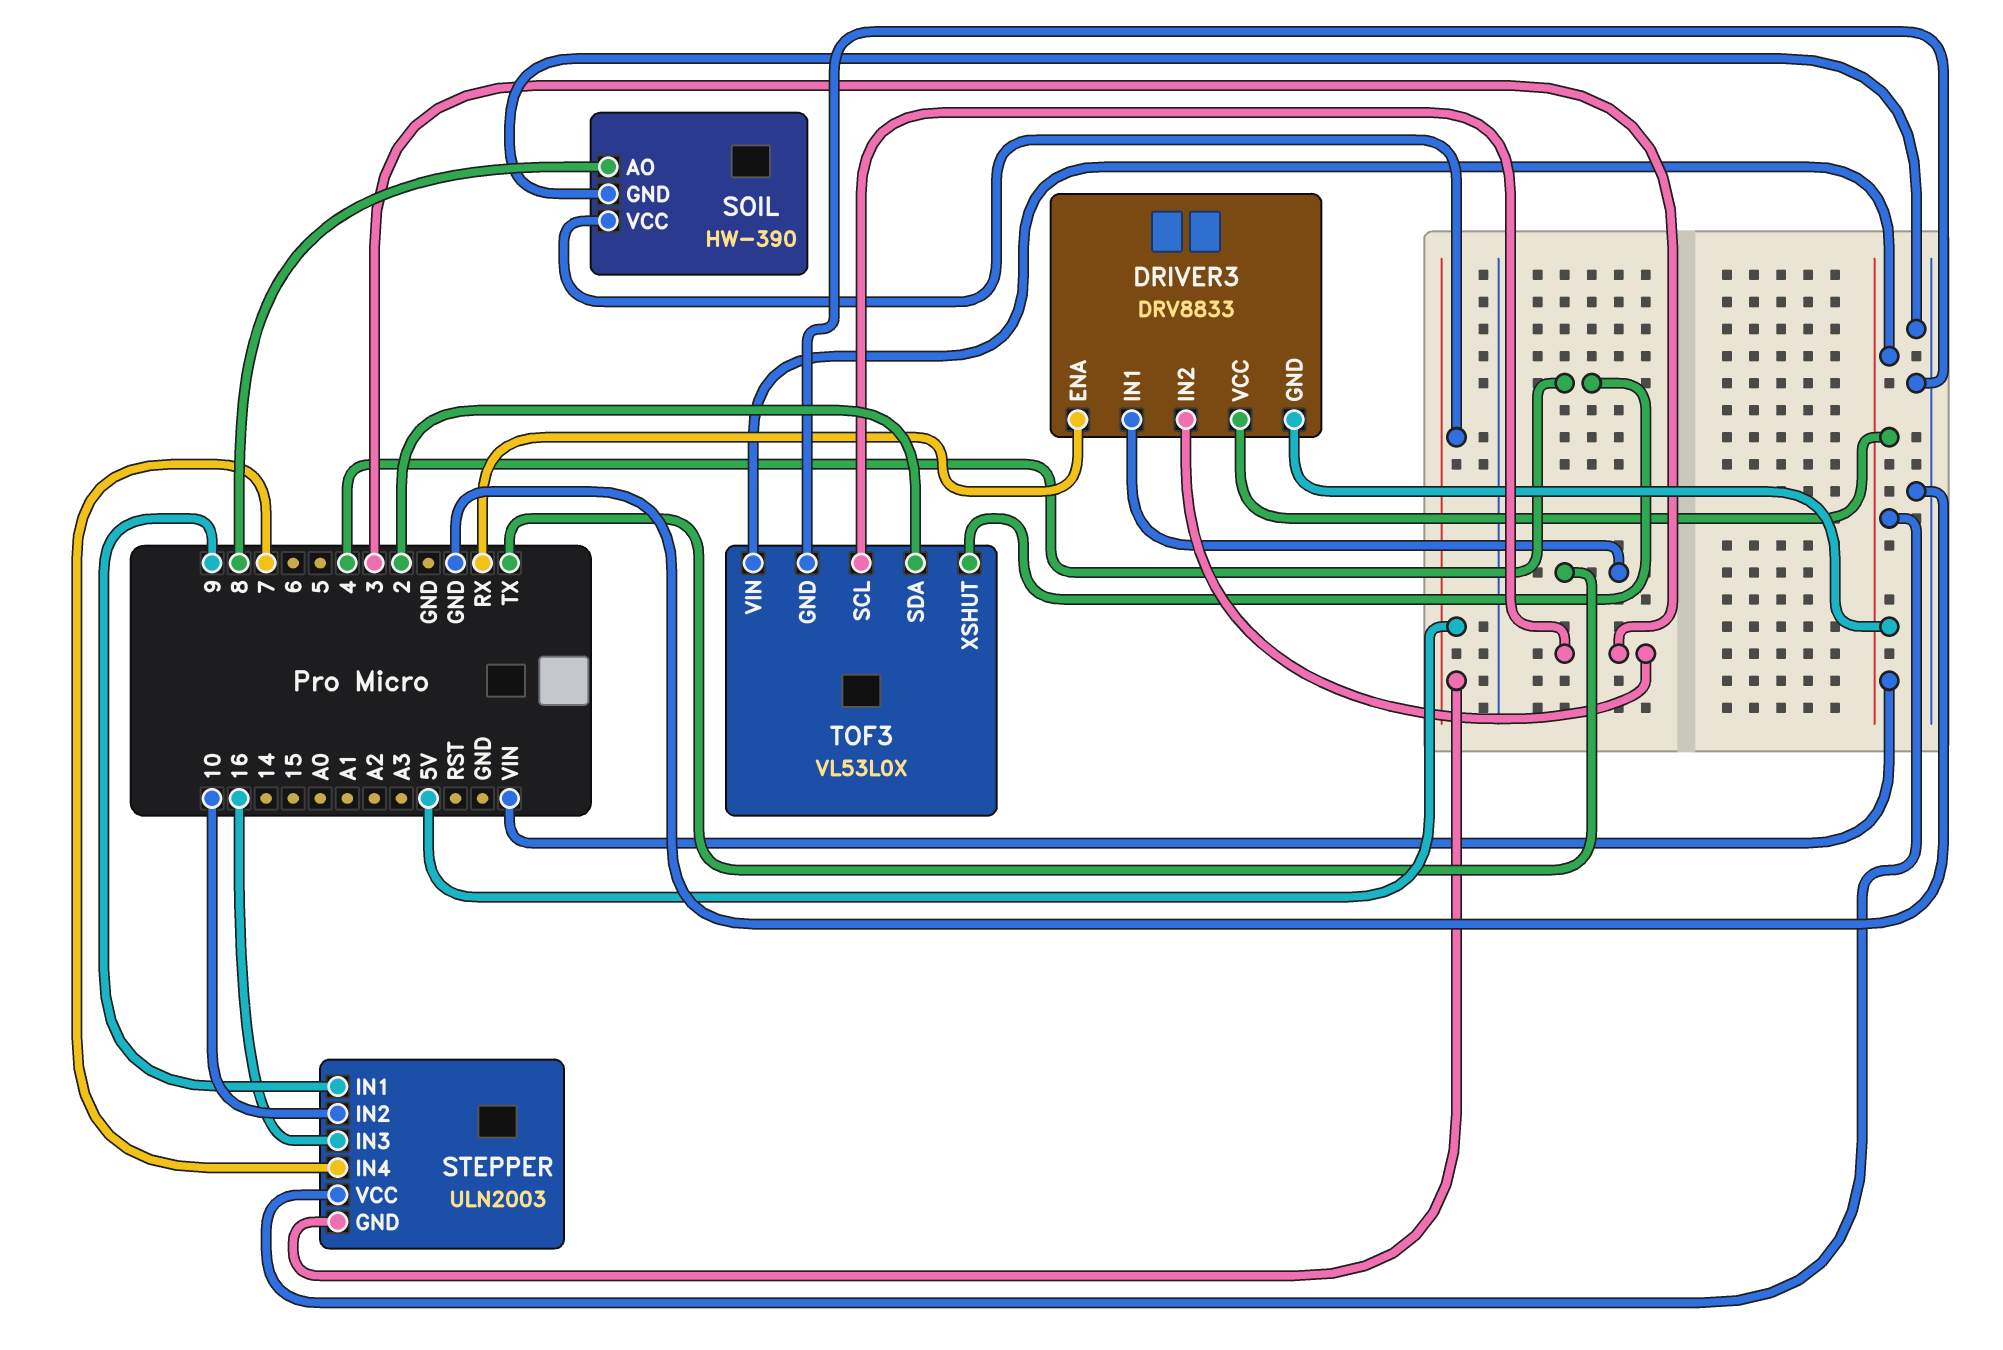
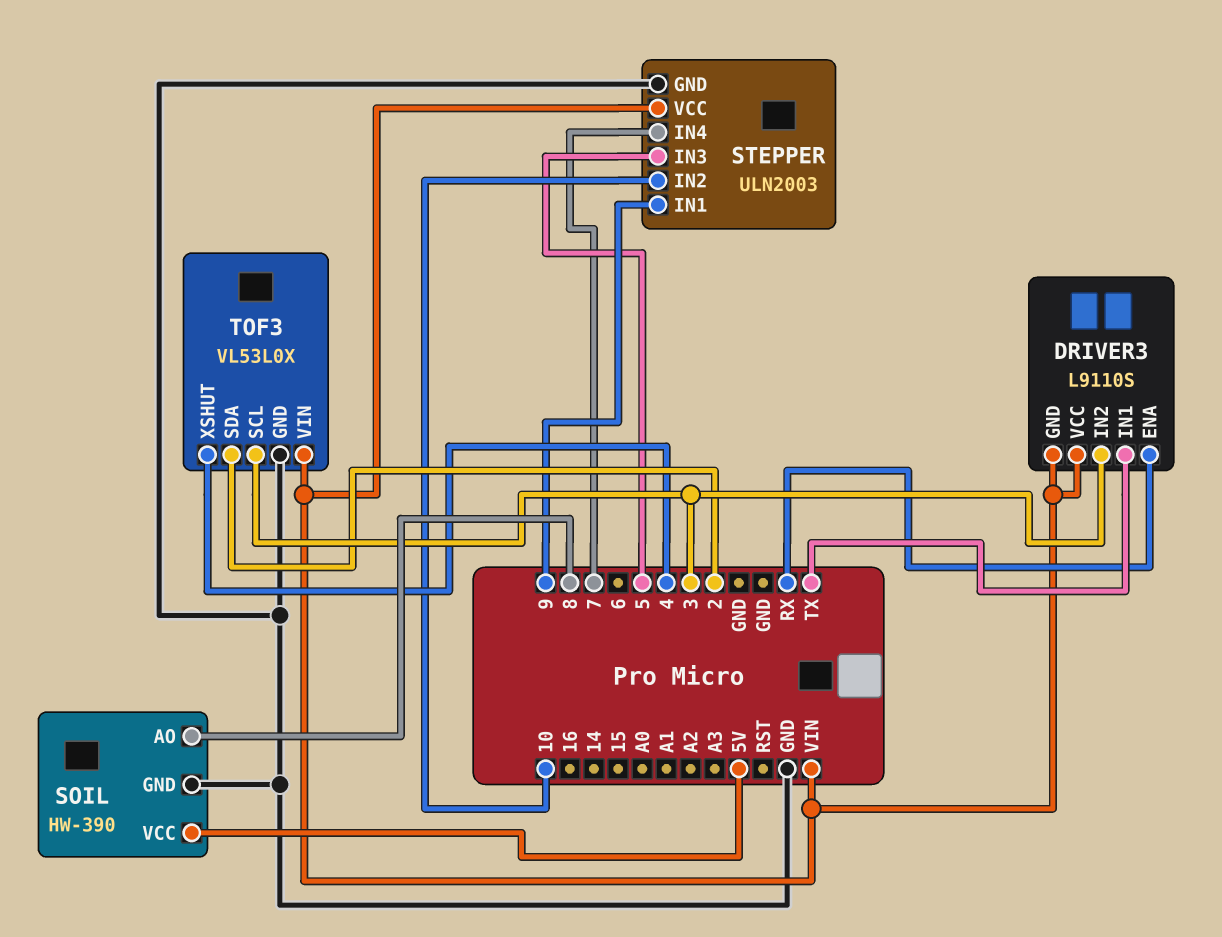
DRIVER3: DRV8833 -> L9110S
STEPPER pin GND: 5V -> GND
STEPPER pin IN3: 16 -> 5

